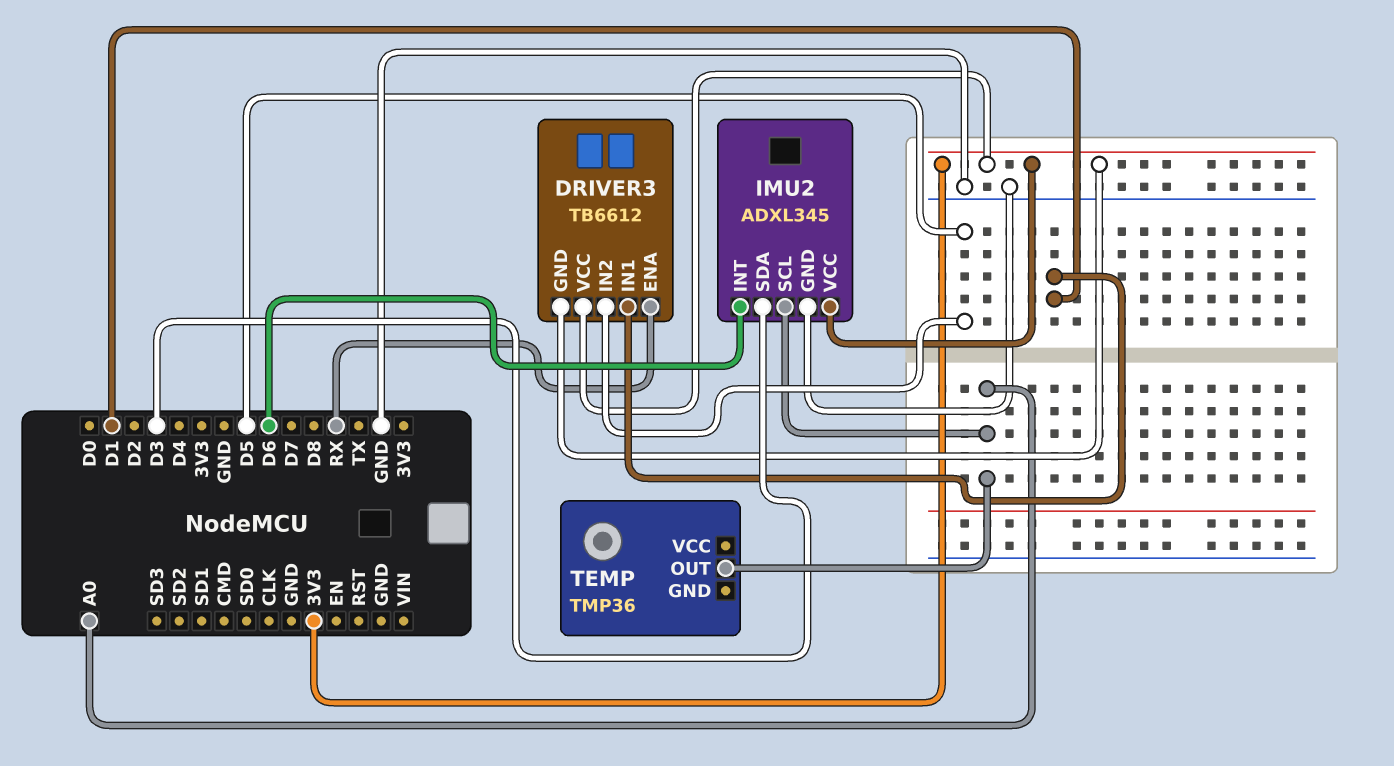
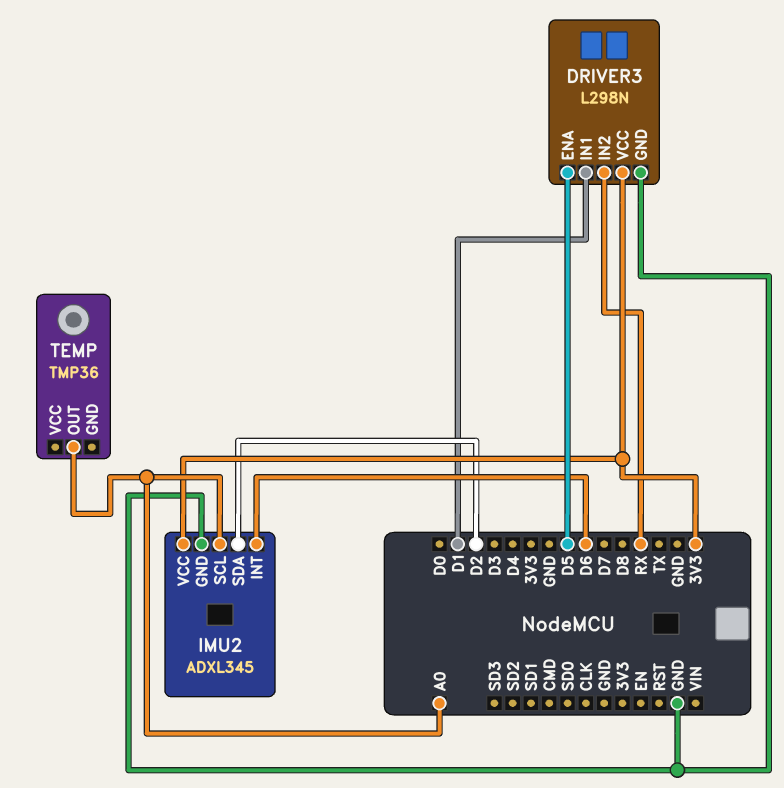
DRIVER3: TB6612 -> L298N
DRIVER3 pin ENA: RX -> D5
DRIVER3 pin GND: 3V3 -> GND
DRIVER3 pin IN2: D5 -> RX
IMU2 pin SDA: D3 -> D2

